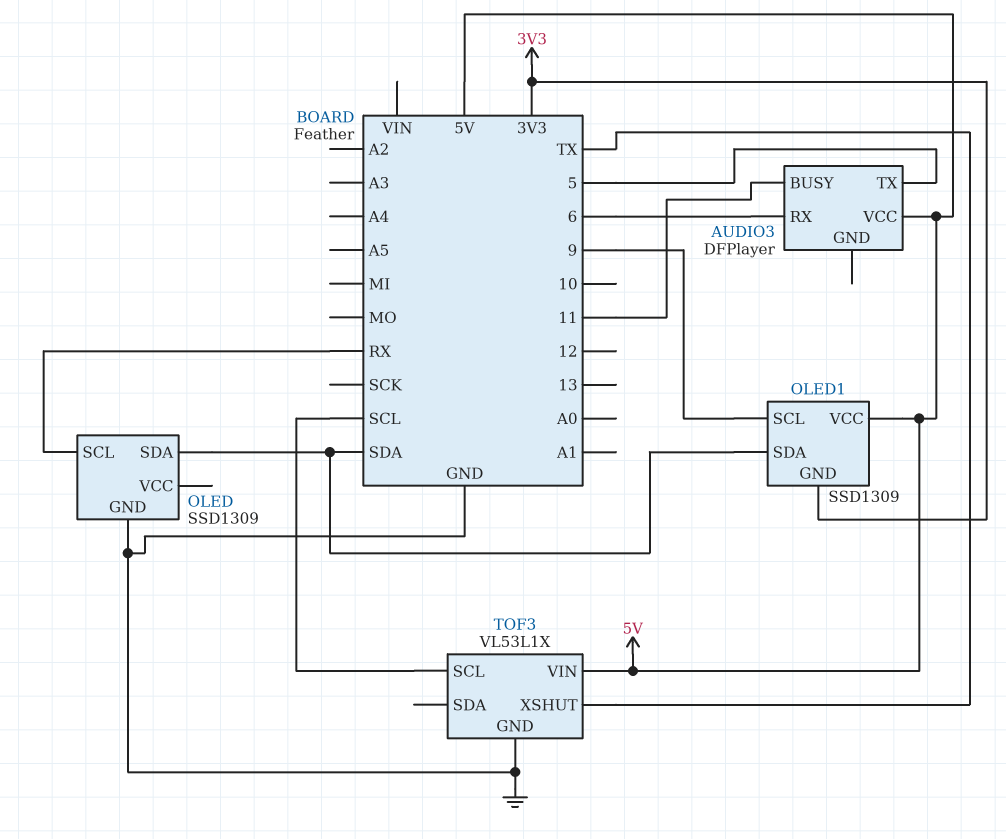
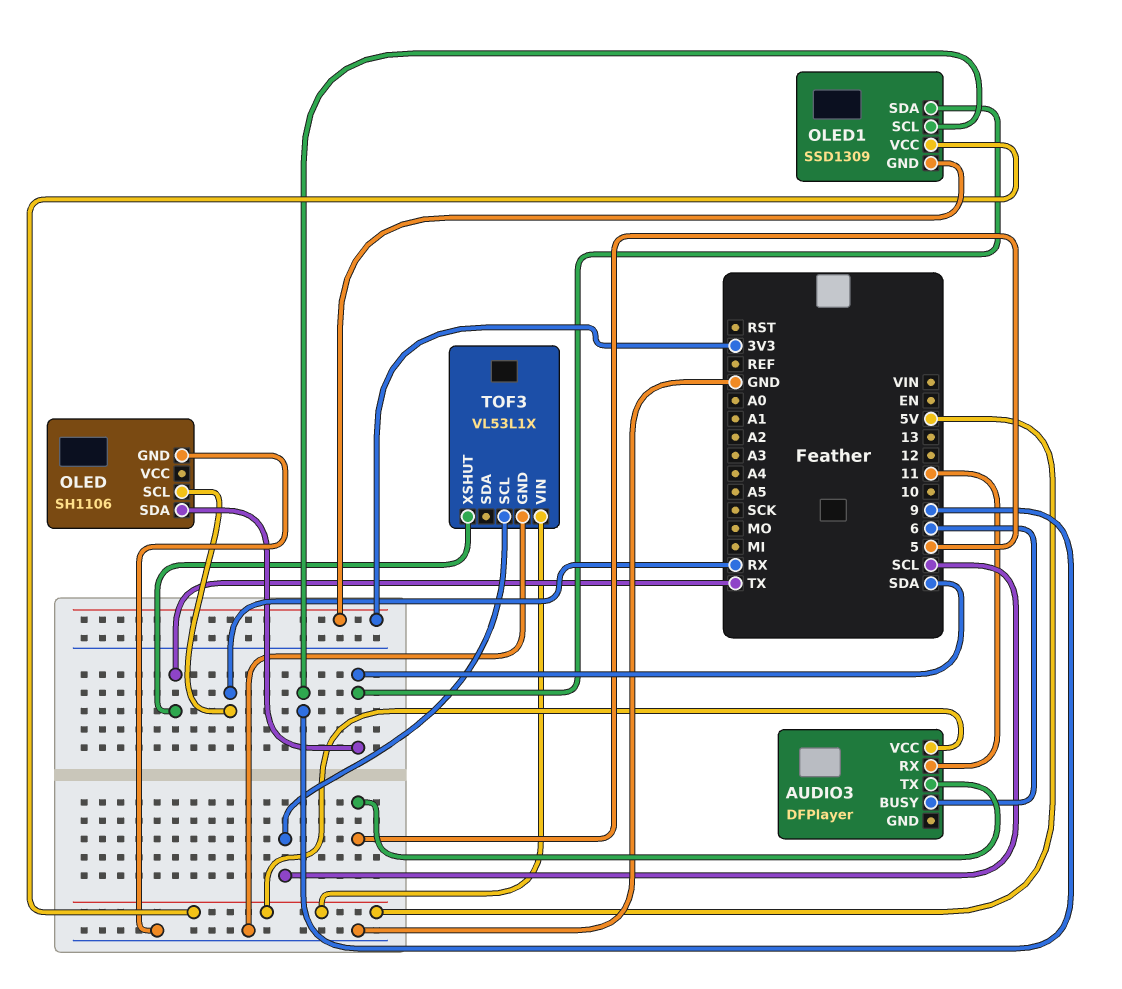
AUDIO3 pin BUSY: 11 -> 6
AUDIO3 pin RX: 6 -> 11
OLED: SSD1309 -> SH1106

